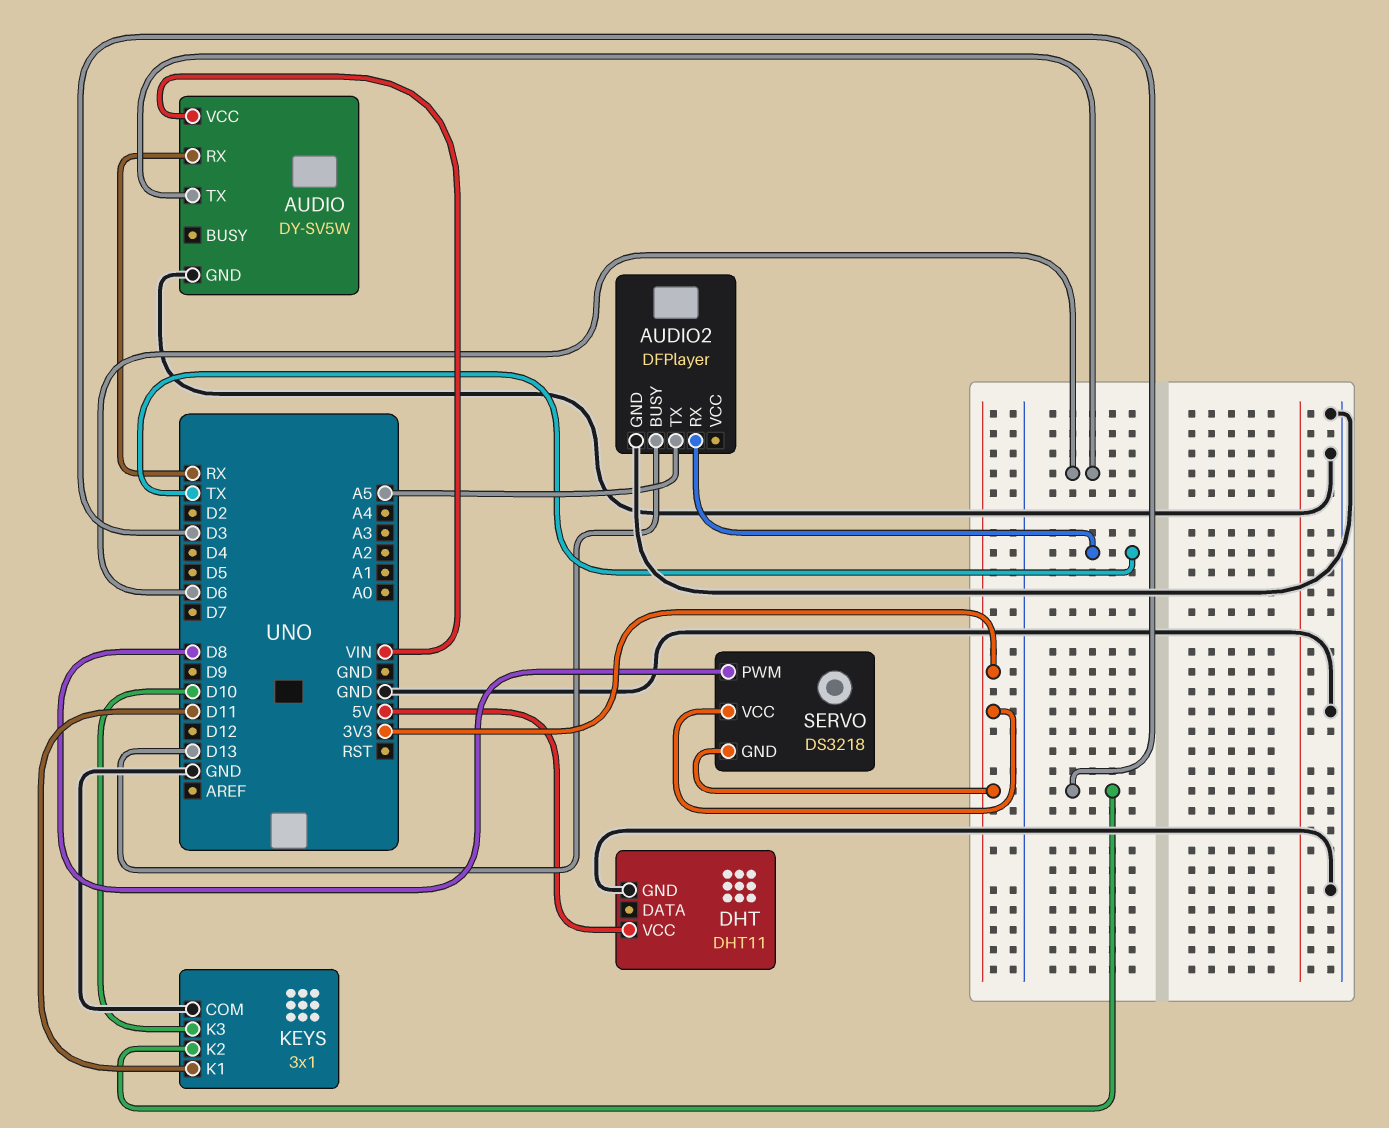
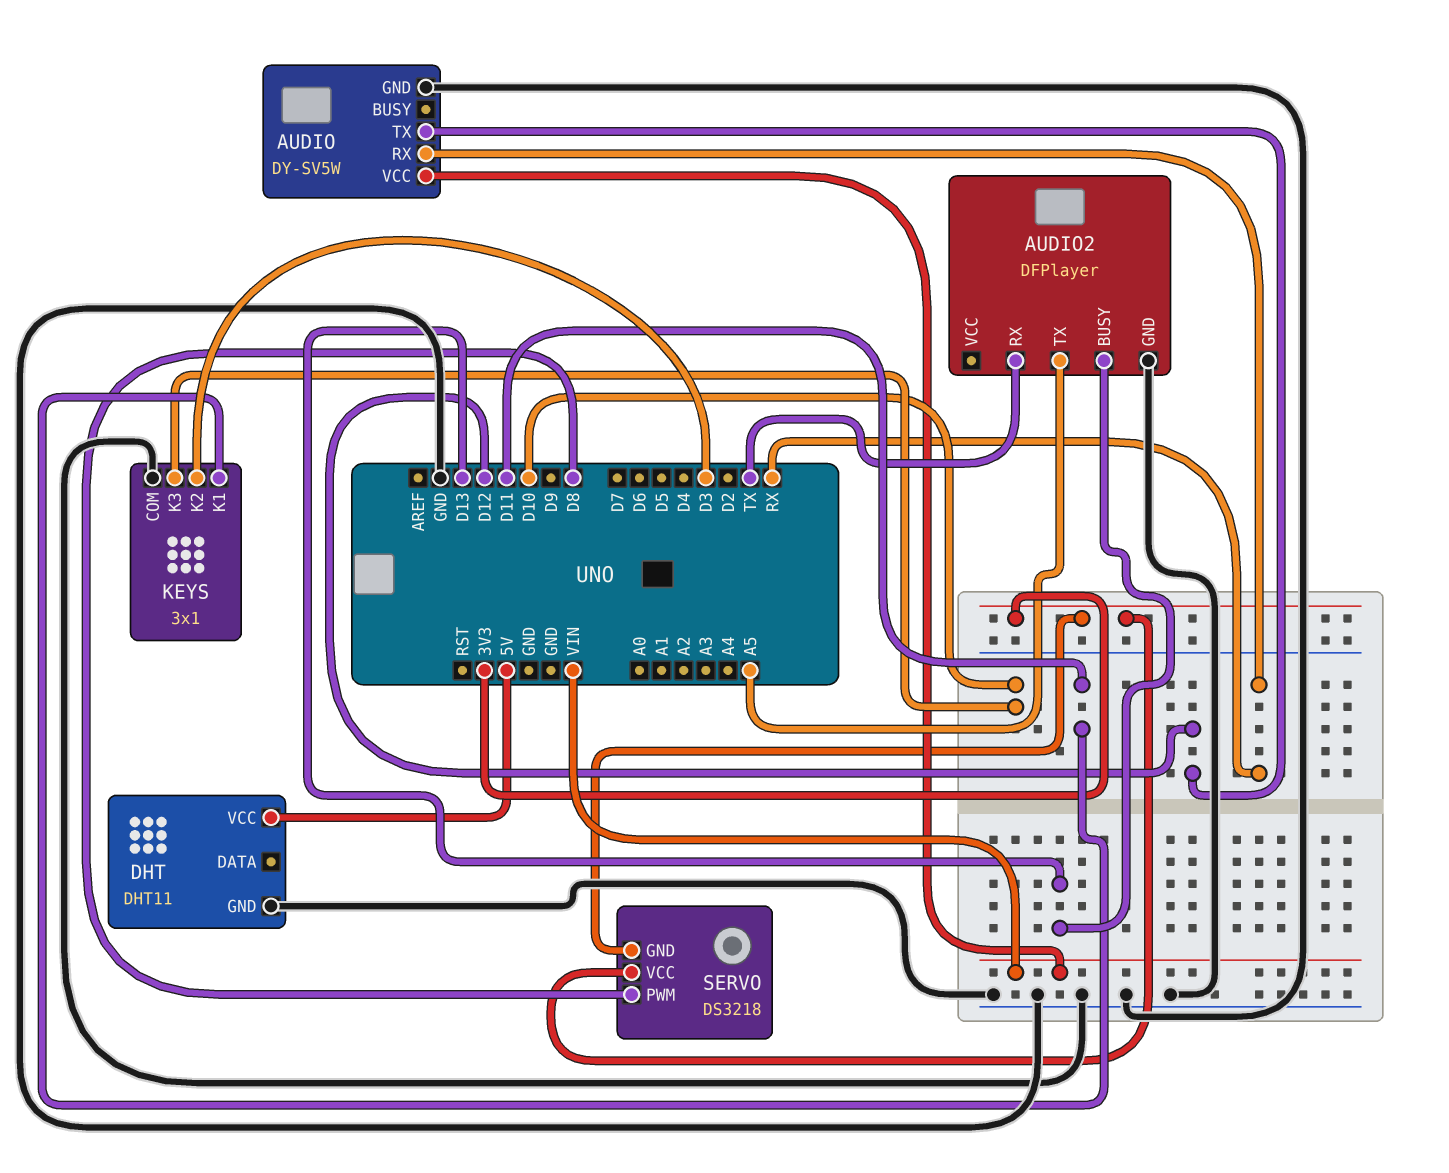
AUDIO pin TX: D6 -> D12

